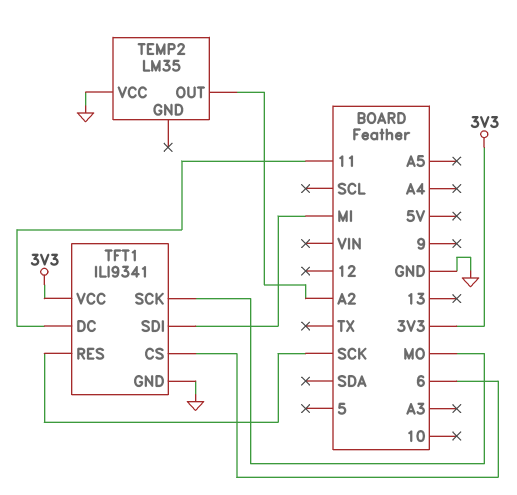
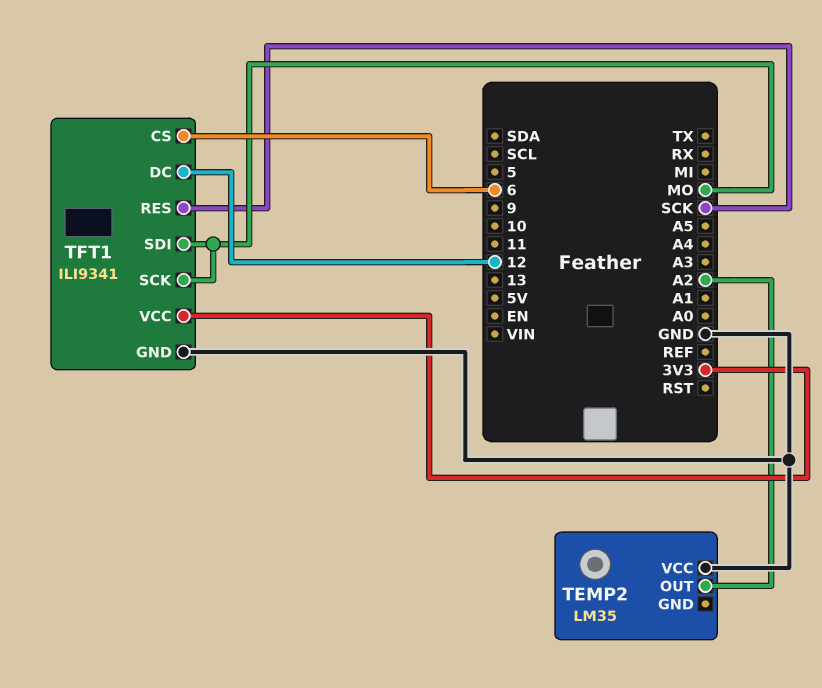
TFT1 pin DC: 11 -> 12
TFT1 pin SDI: MI -> MO

